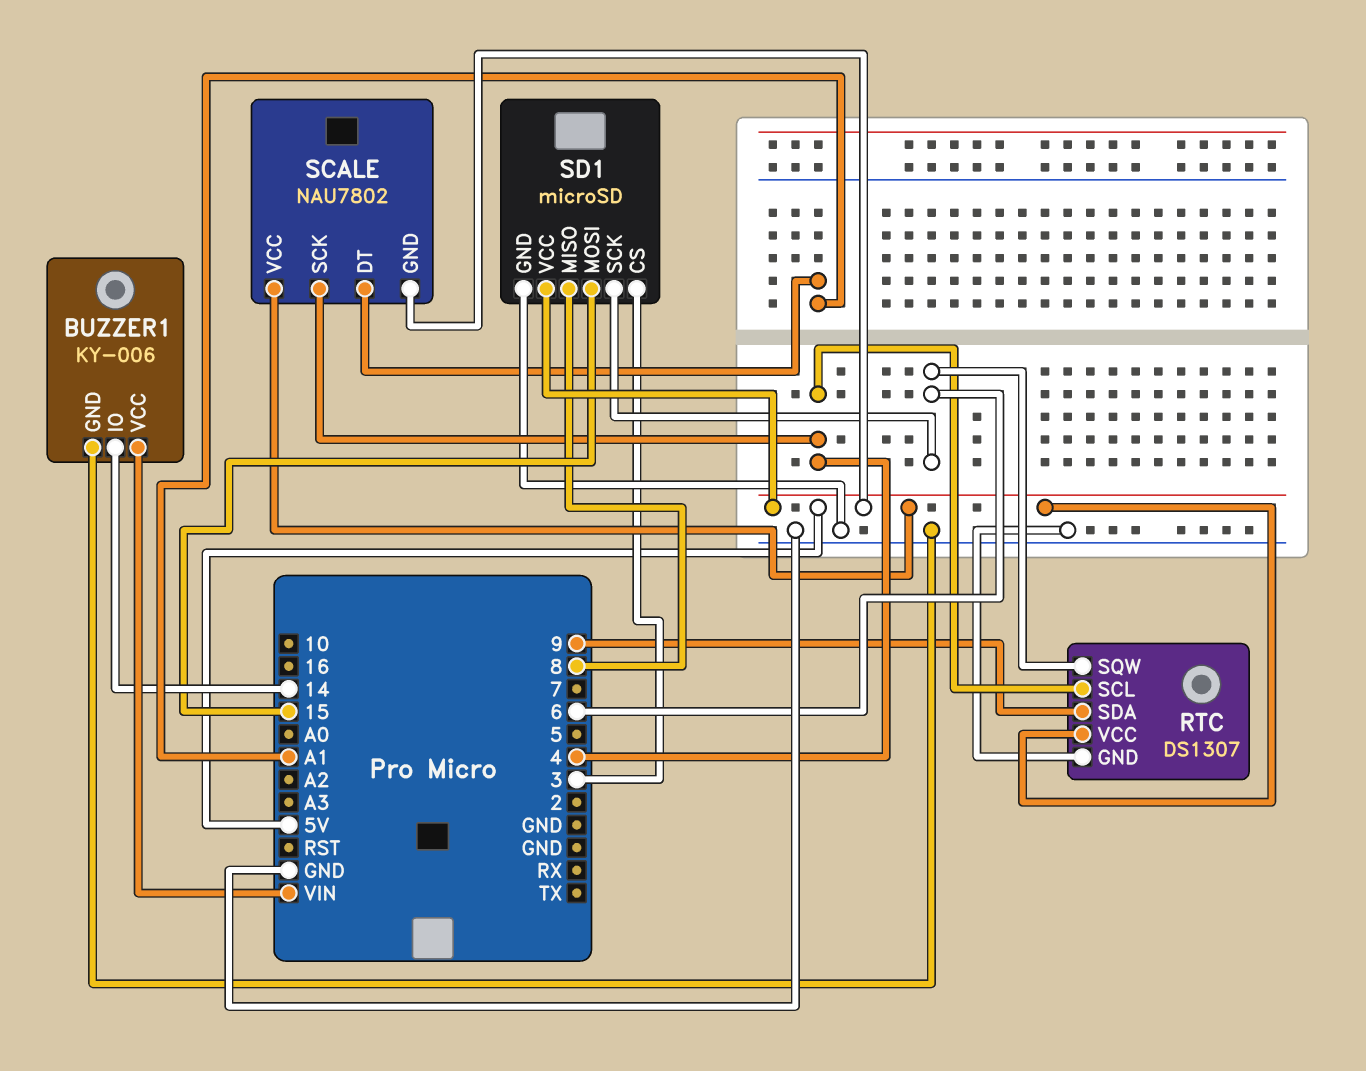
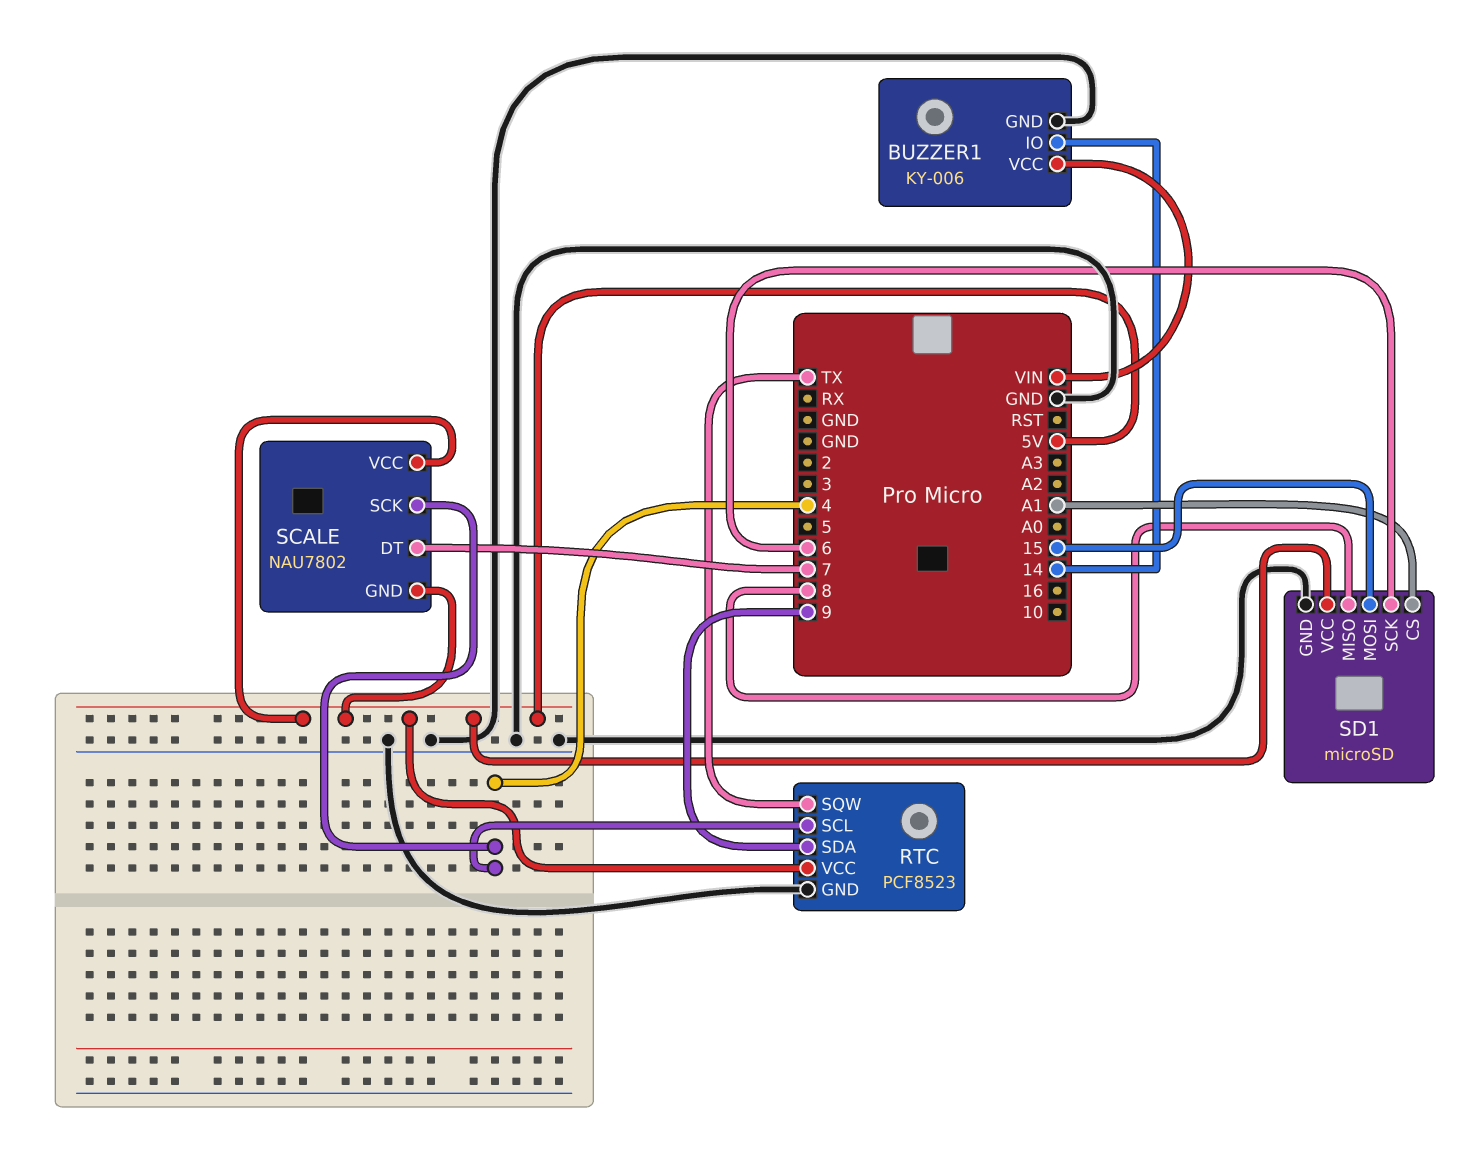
RTC: DS1307 -> PCF8523
RTC pin SQW: 6 -> TX
SCALE pin DT: A1 -> 7
SD1 pin CS: 3 -> A1

